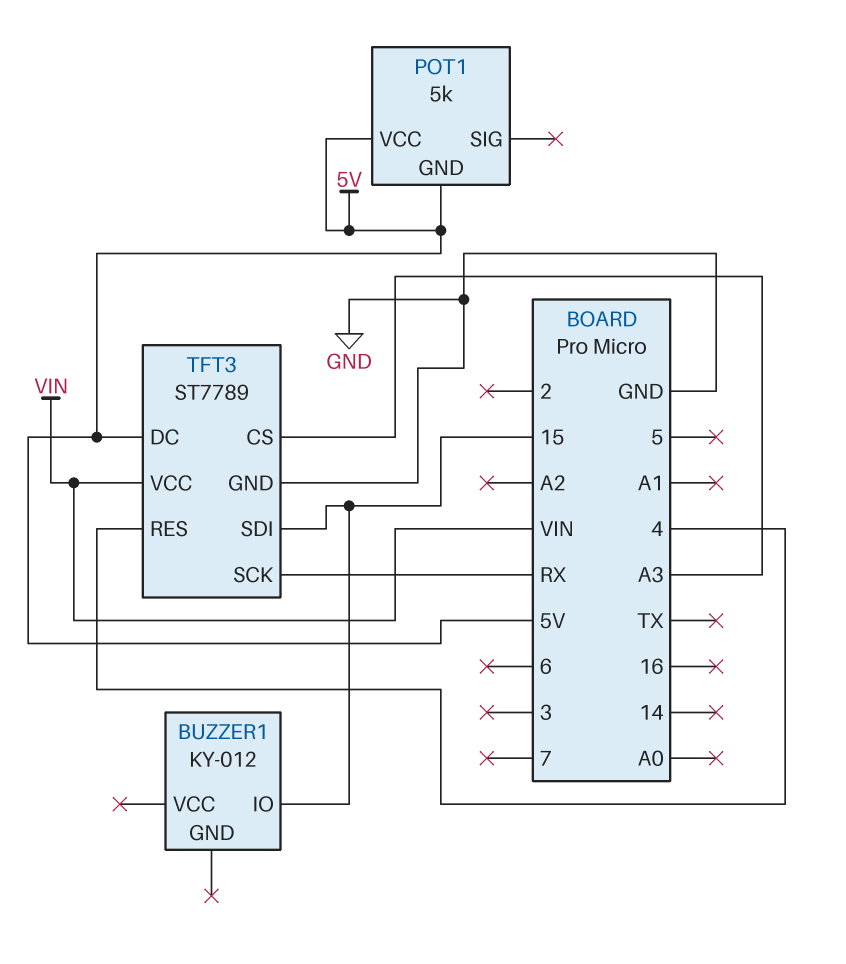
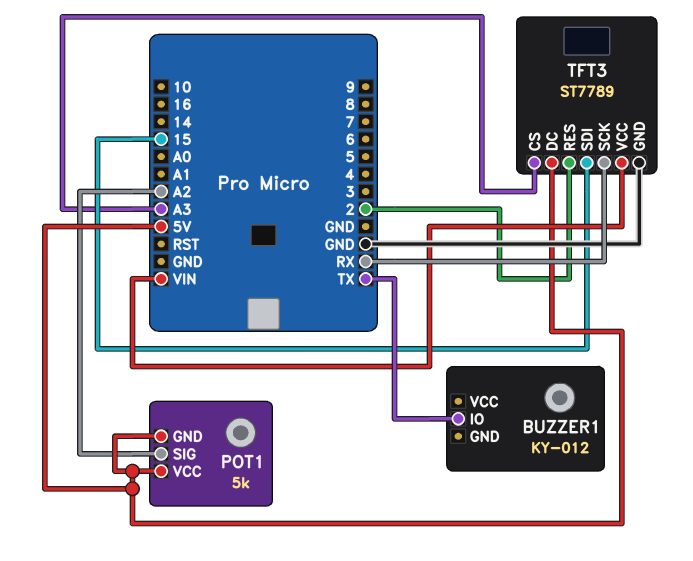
BUZZER1 pin IO: 15 -> TX
POT1 pin SIG: none -> A2
TFT3 pin RES: 4 -> 2

